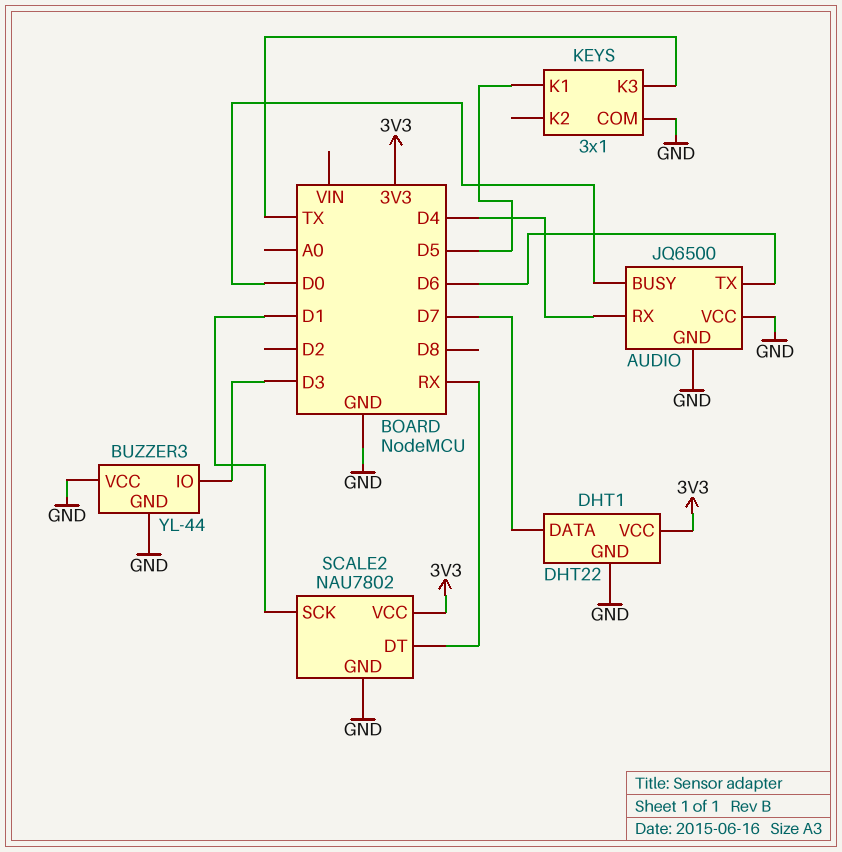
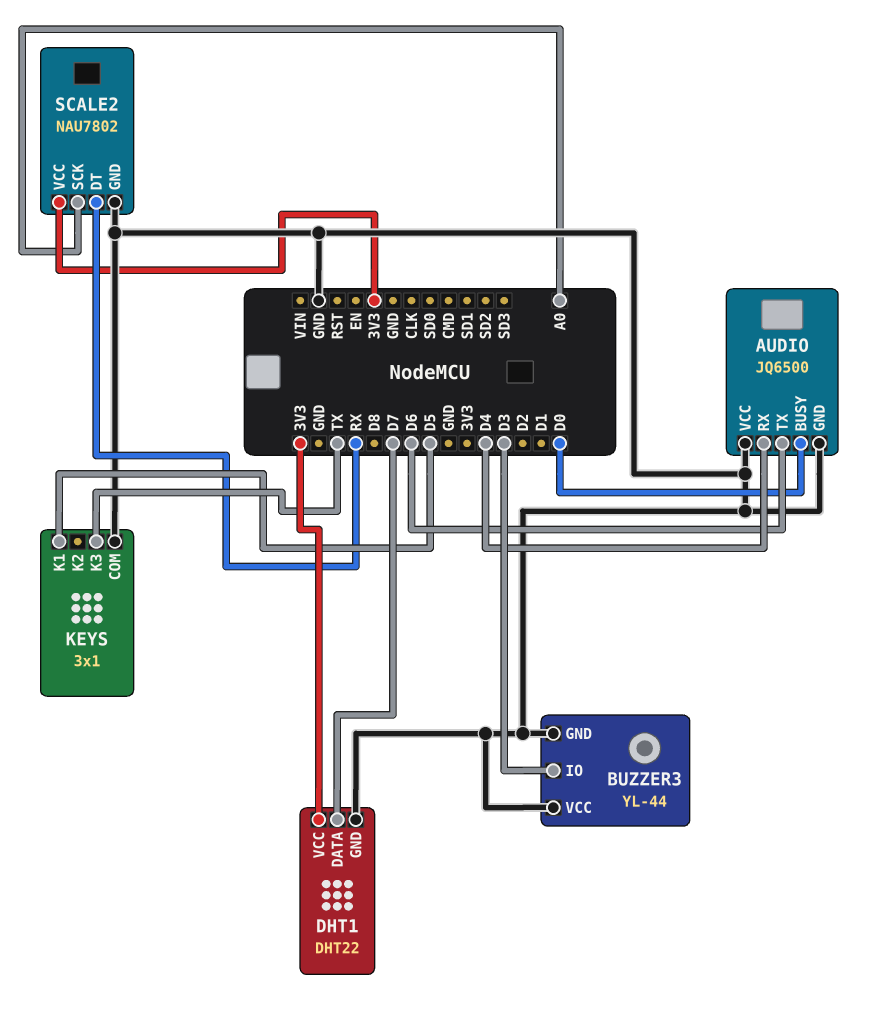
SCALE2 pin SCK: D1 -> A0

